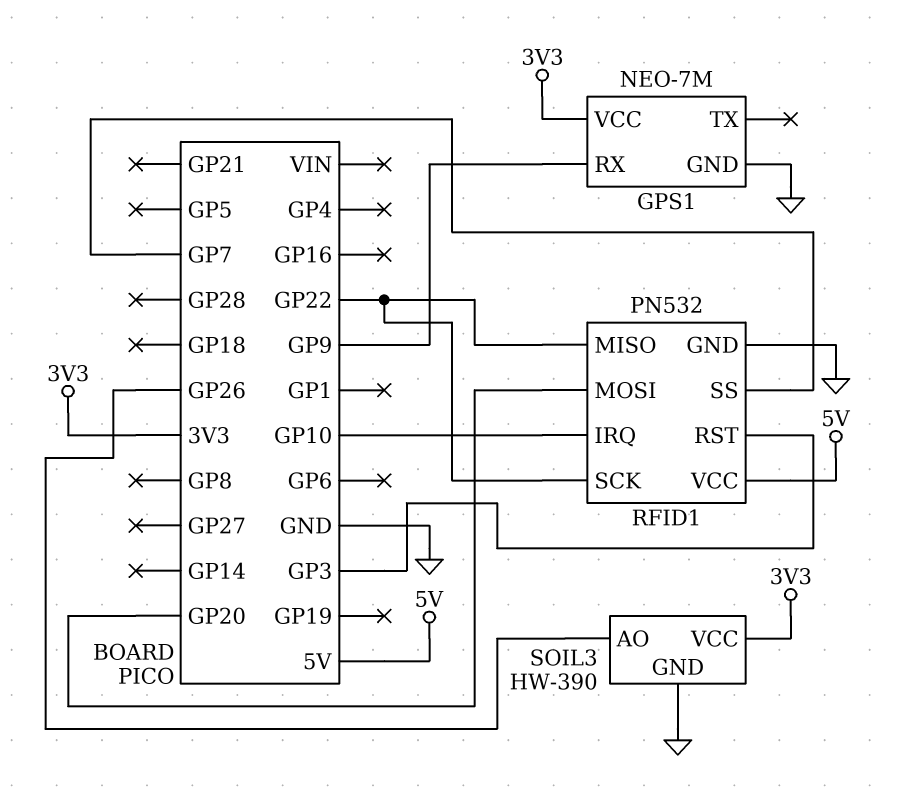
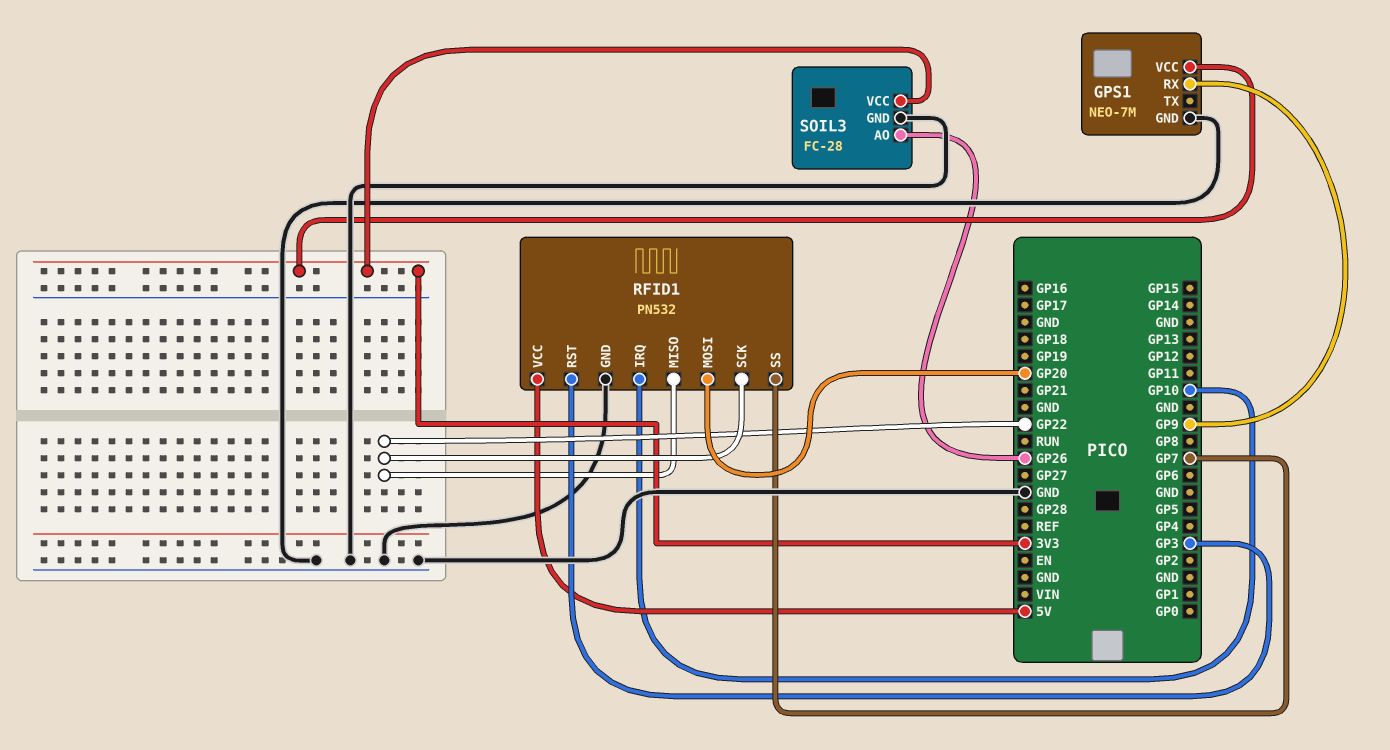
SOIL3: HW-390 -> FC-28

